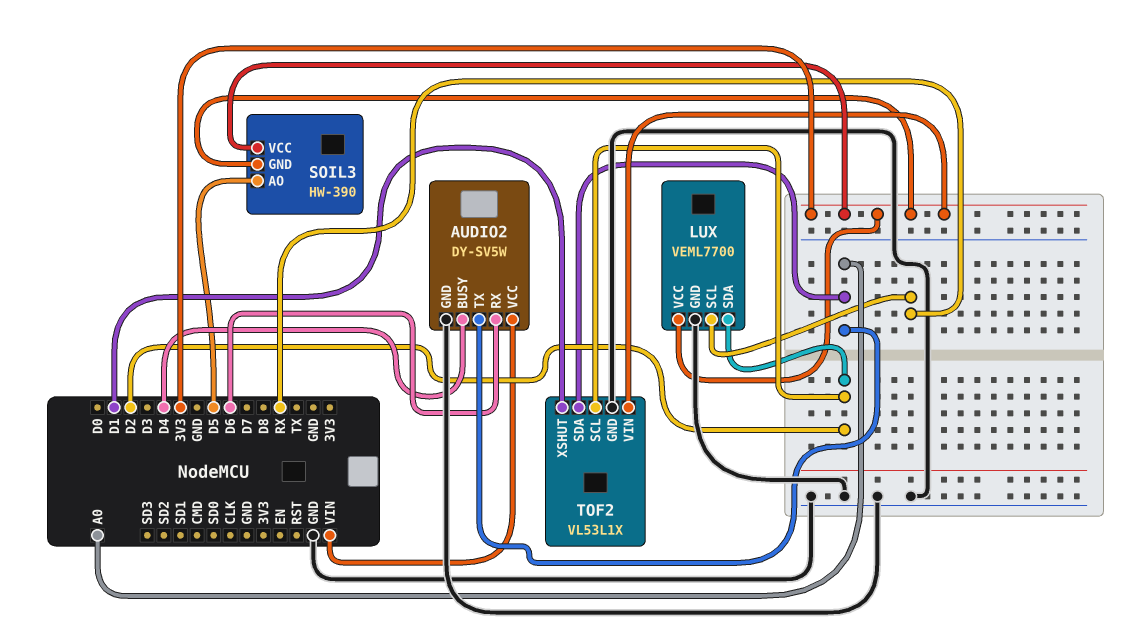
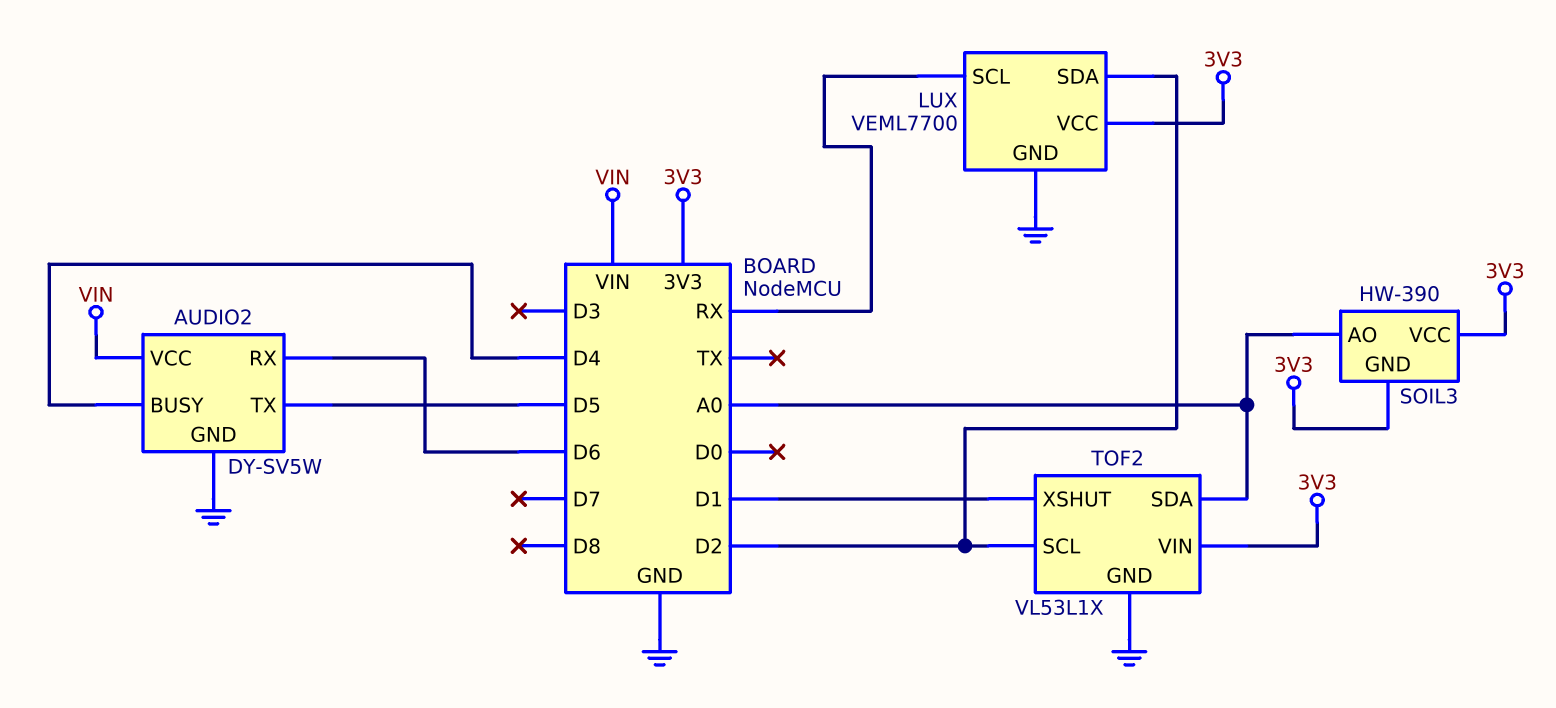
AUDIO2 pin TX: A0 -> D5
SOIL3 pin AO: D5 -> A0

